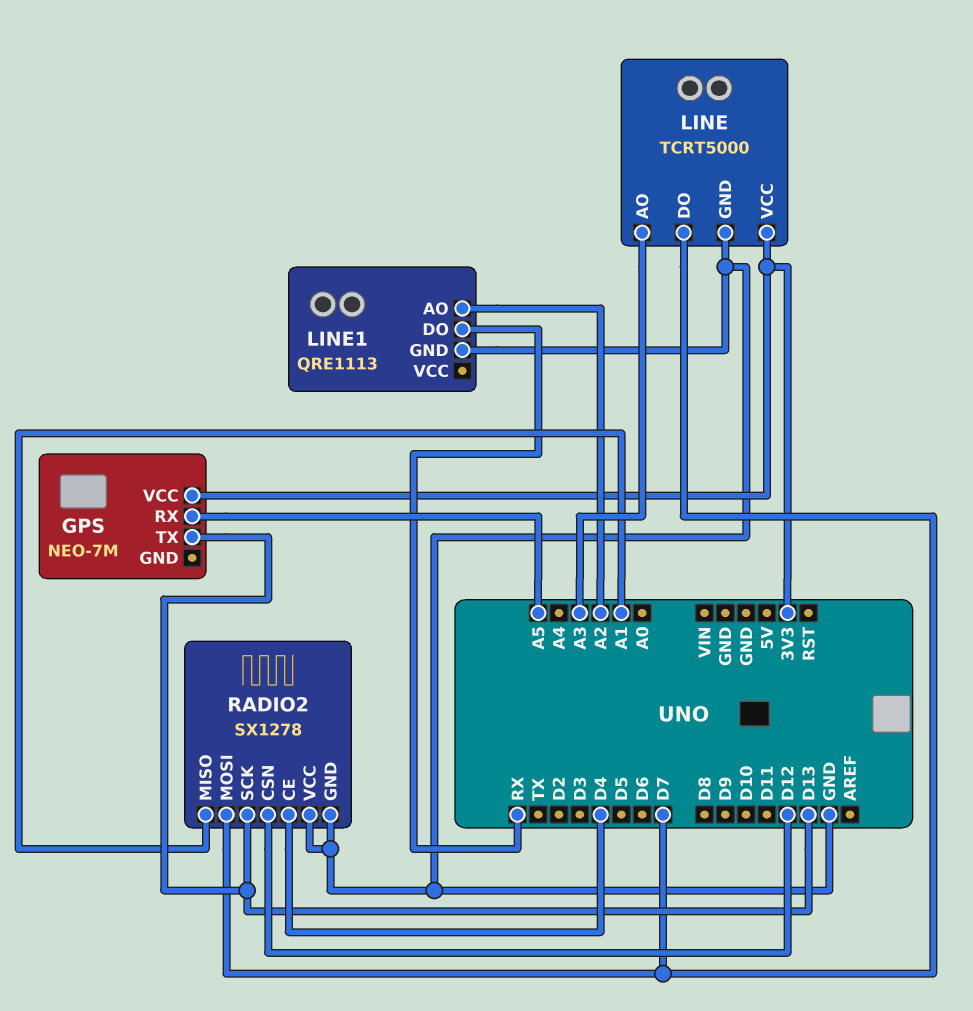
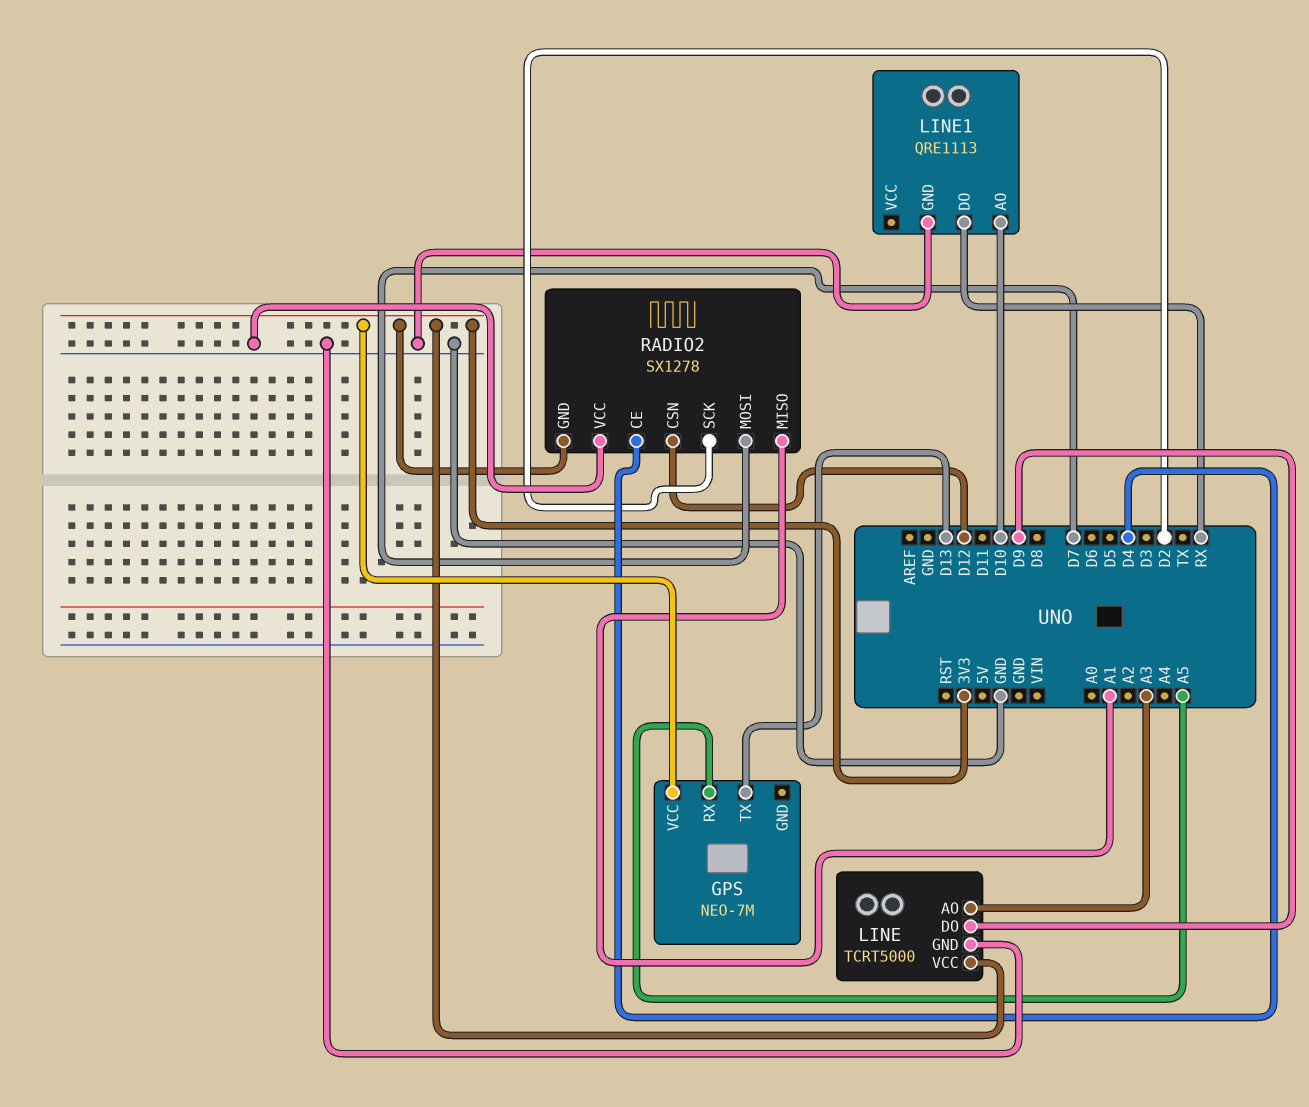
LINE pin DO: D7 -> D9
LINE1 pin AO: A2 -> D10
RADIO2 pin GND: GND -> 3V3
RADIO2 pin SCK: D13 -> D2

